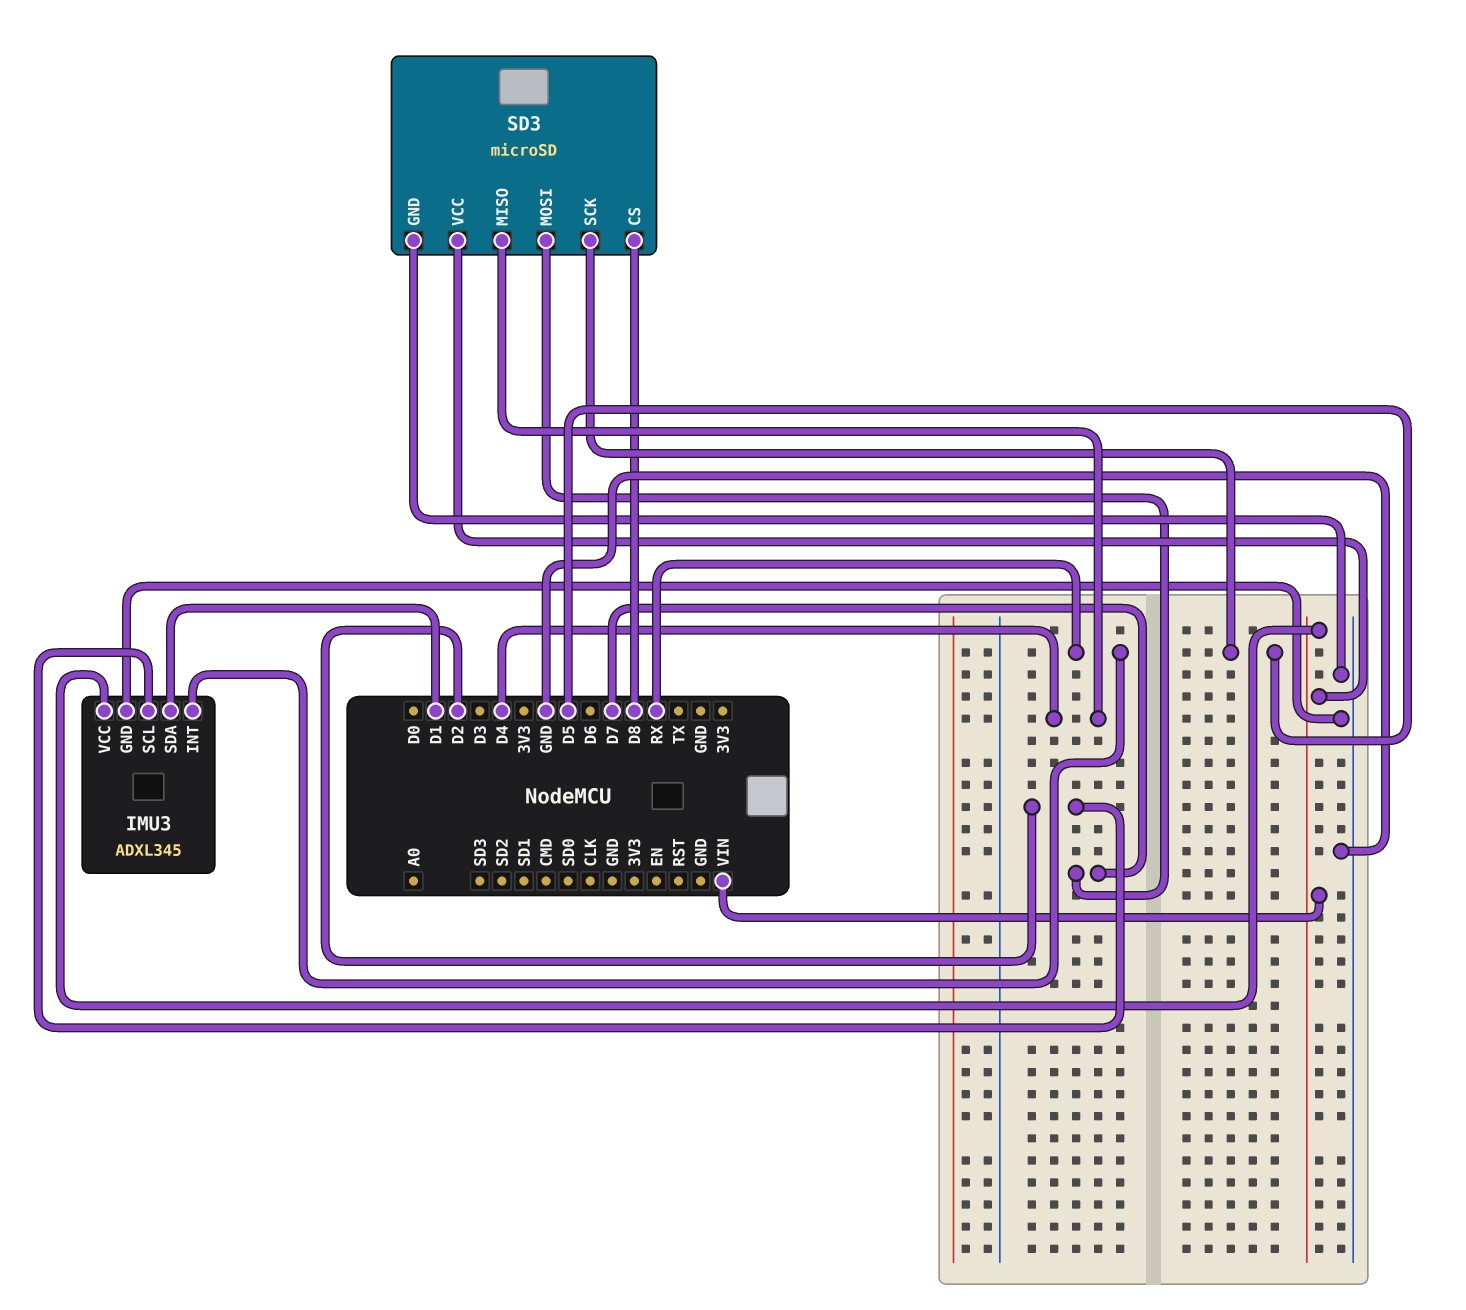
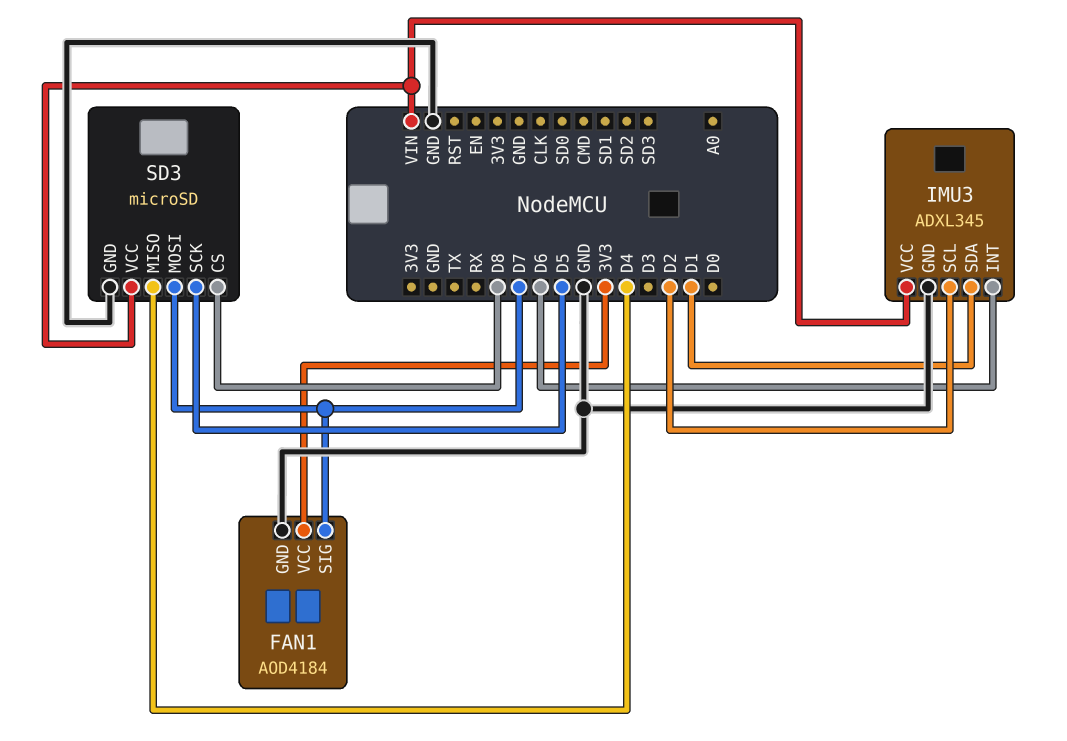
FAN1: none -> AOD4184
FAN1 pin GND: none -> GND
FAN1 pin SIG: none -> D7
FAN1 pin VCC: none -> 3V3
IMU3 pin INT: RX -> D6

